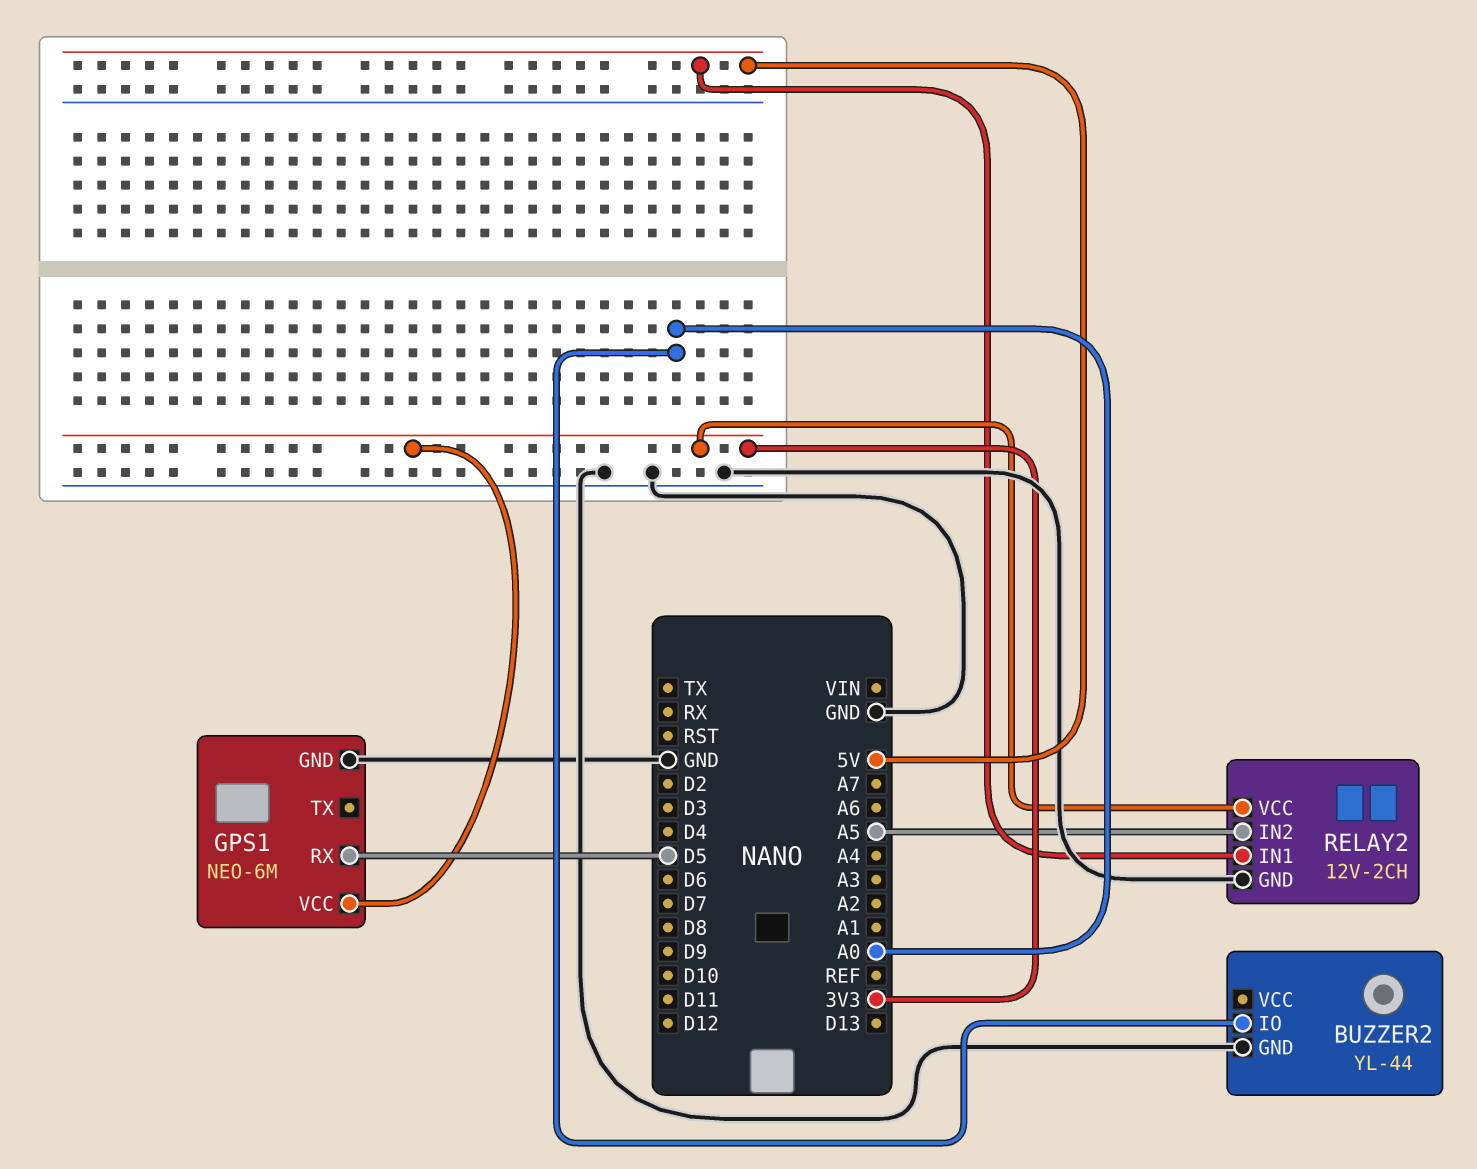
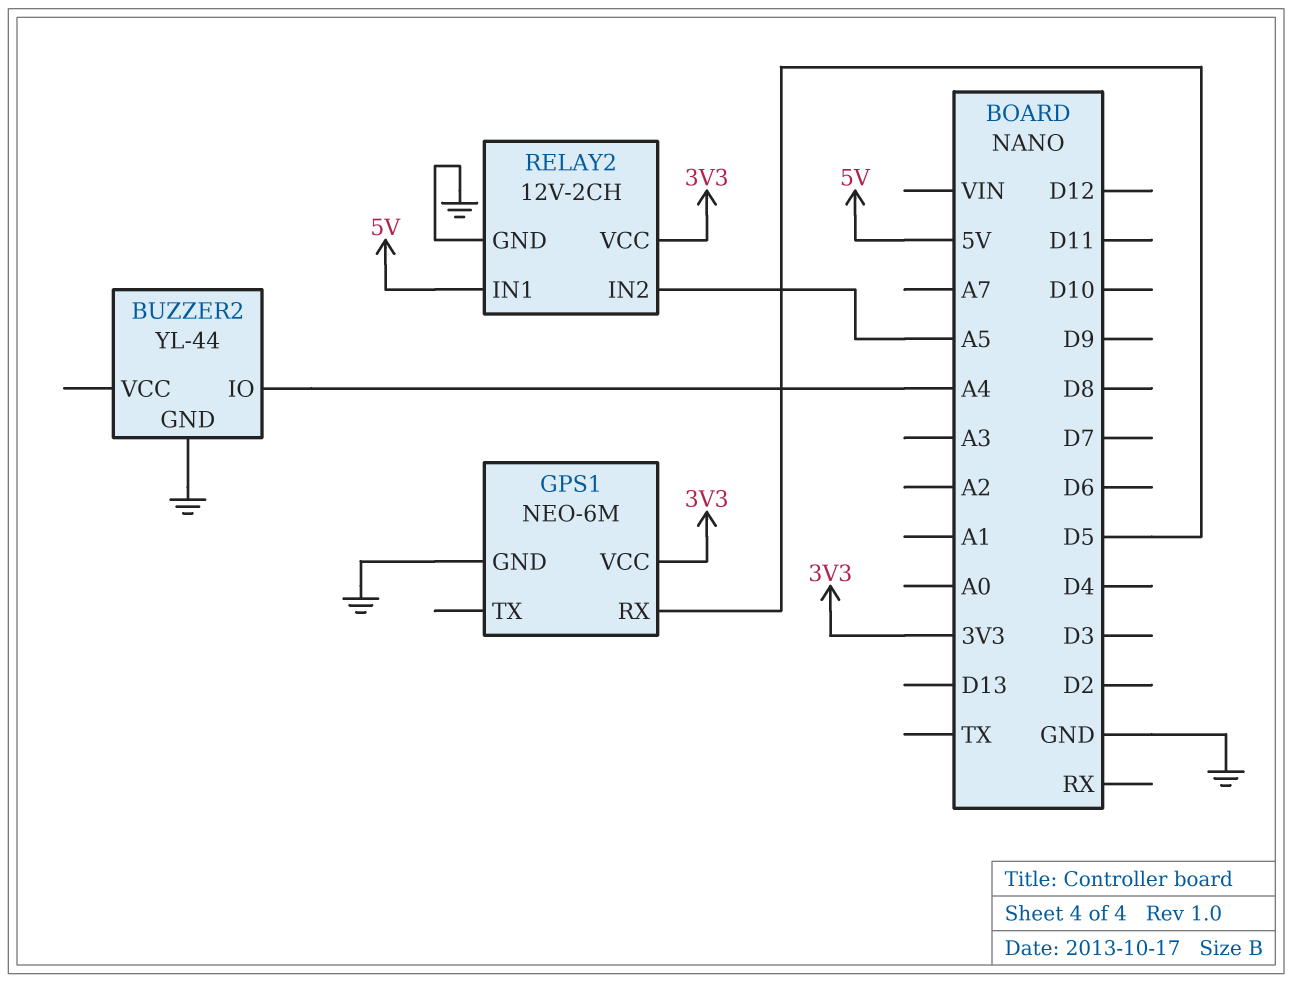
BUZZER2 pin IO: A0 -> A4

